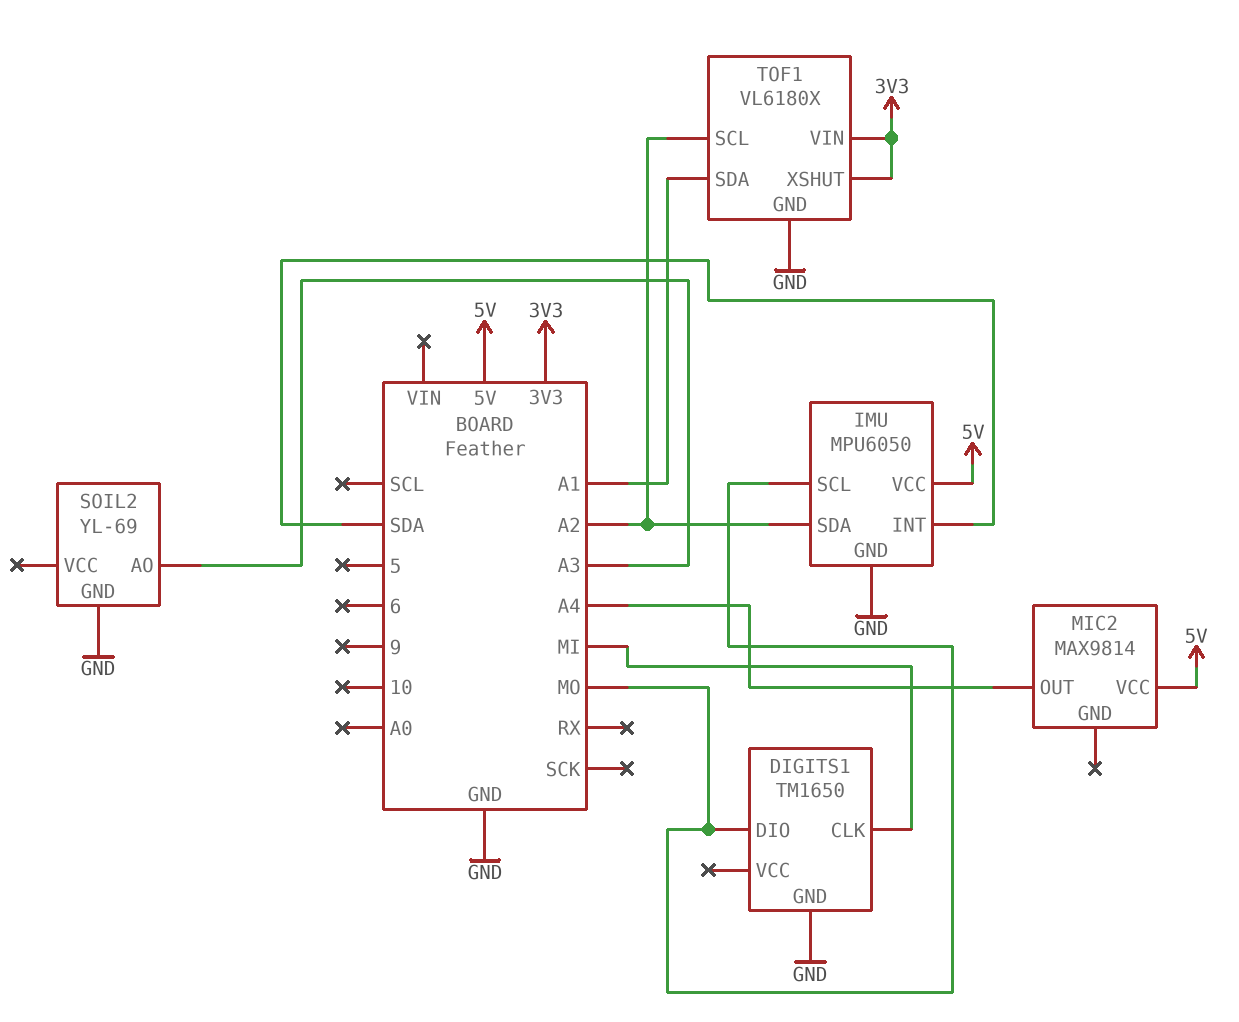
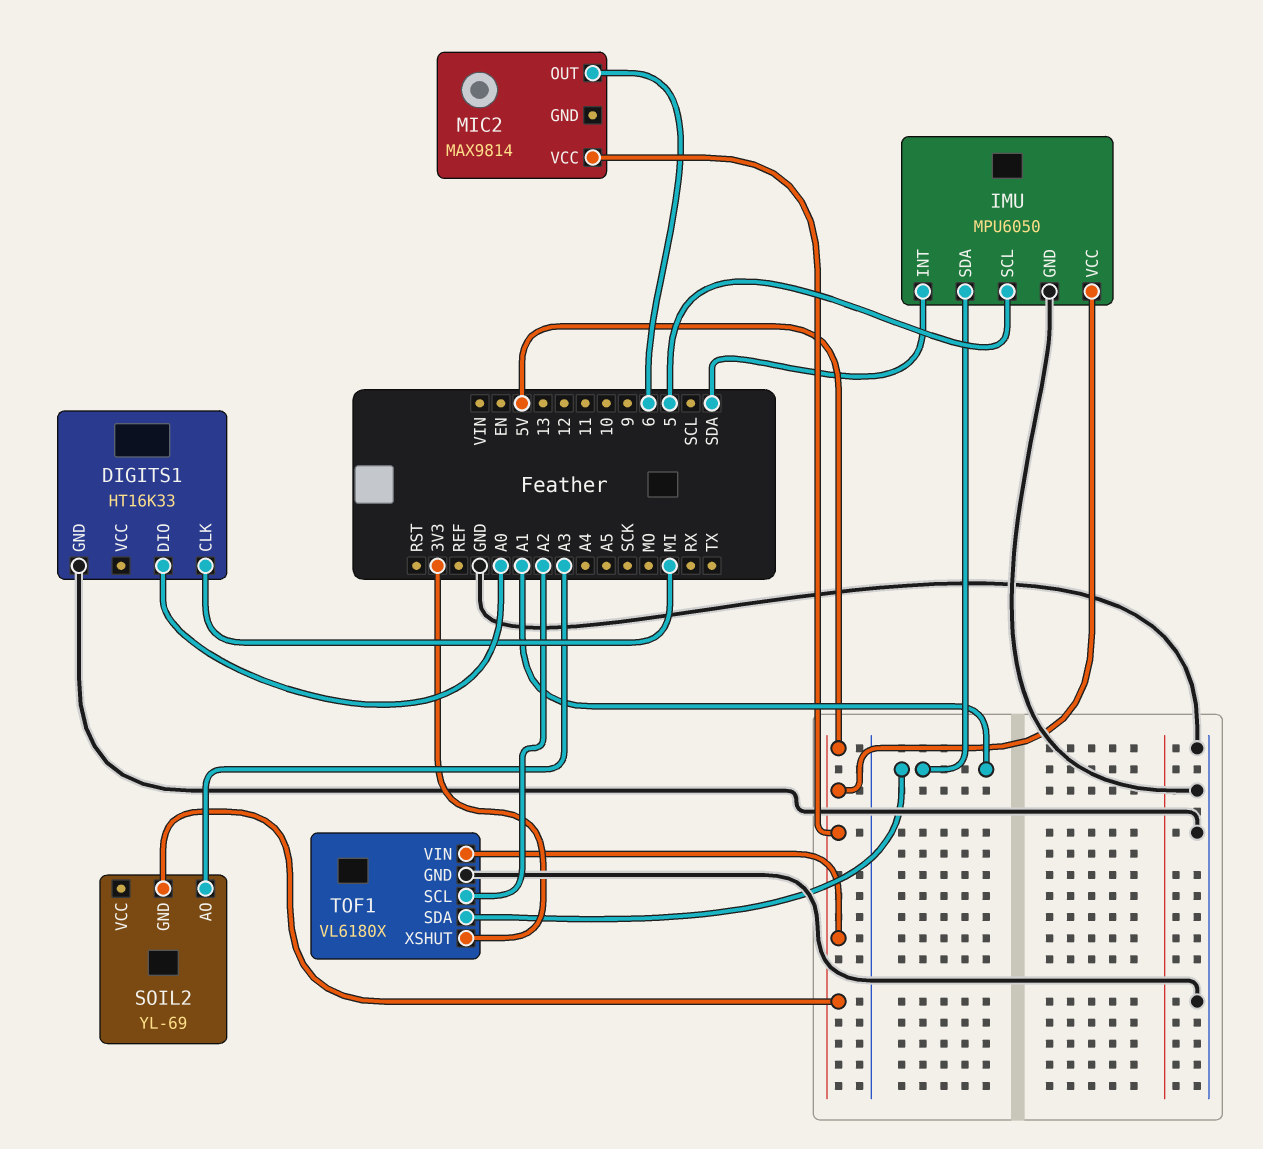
DIGITS1: TM1650 -> HT16K33
DIGITS1 pin DIO: MO -> A0
IMU pin SCL: MO -> 5
IMU pin SDA: A2 -> A1
MIC2 pin OUT: A4 -> 6
SOIL2 pin GND: GND -> 5V
TOF1 pin VIN: 3V3 -> 5V

